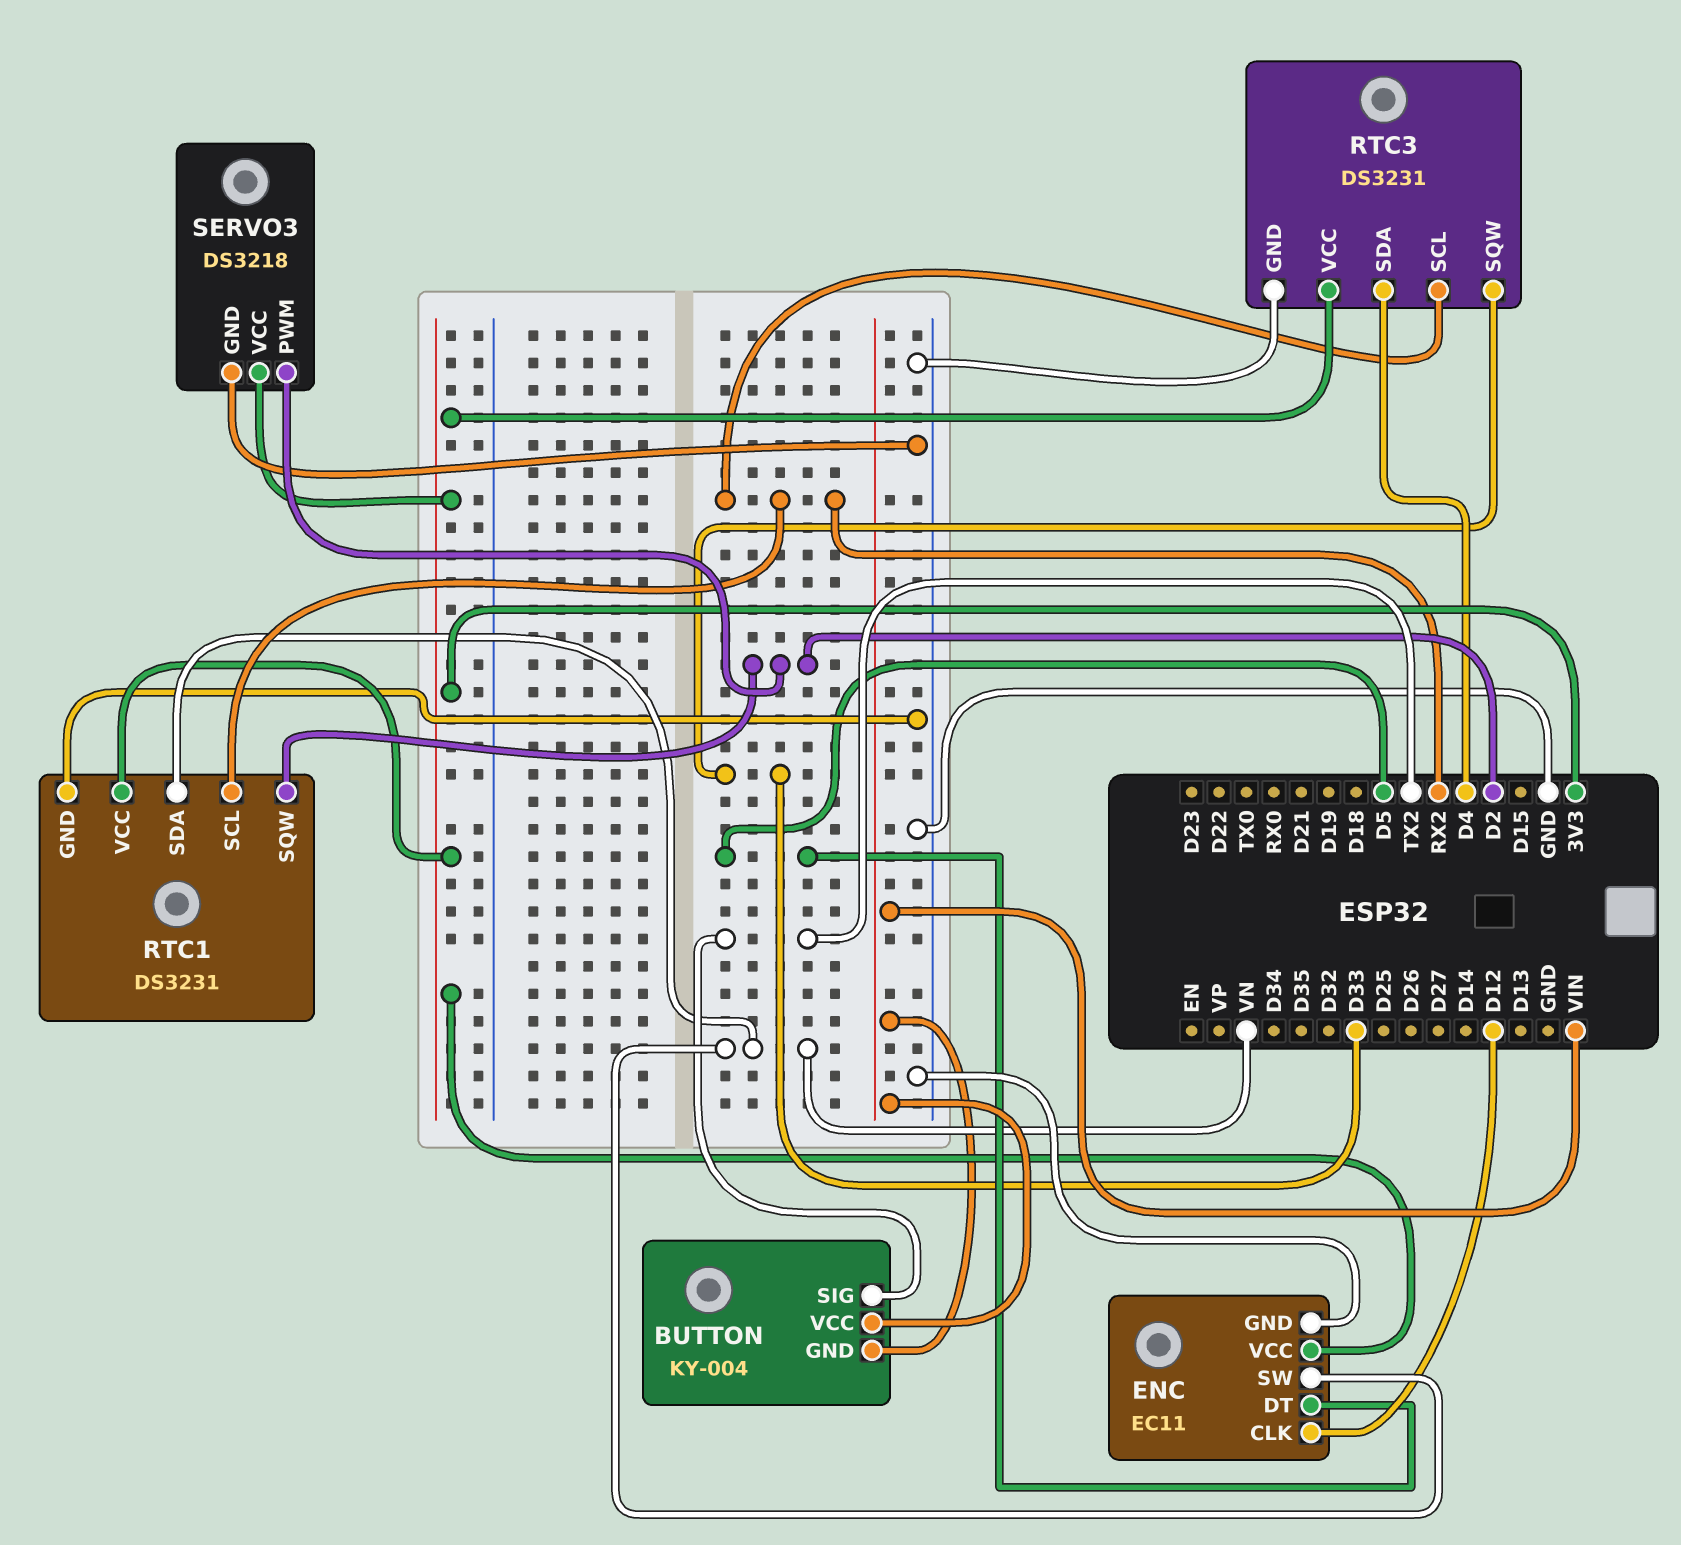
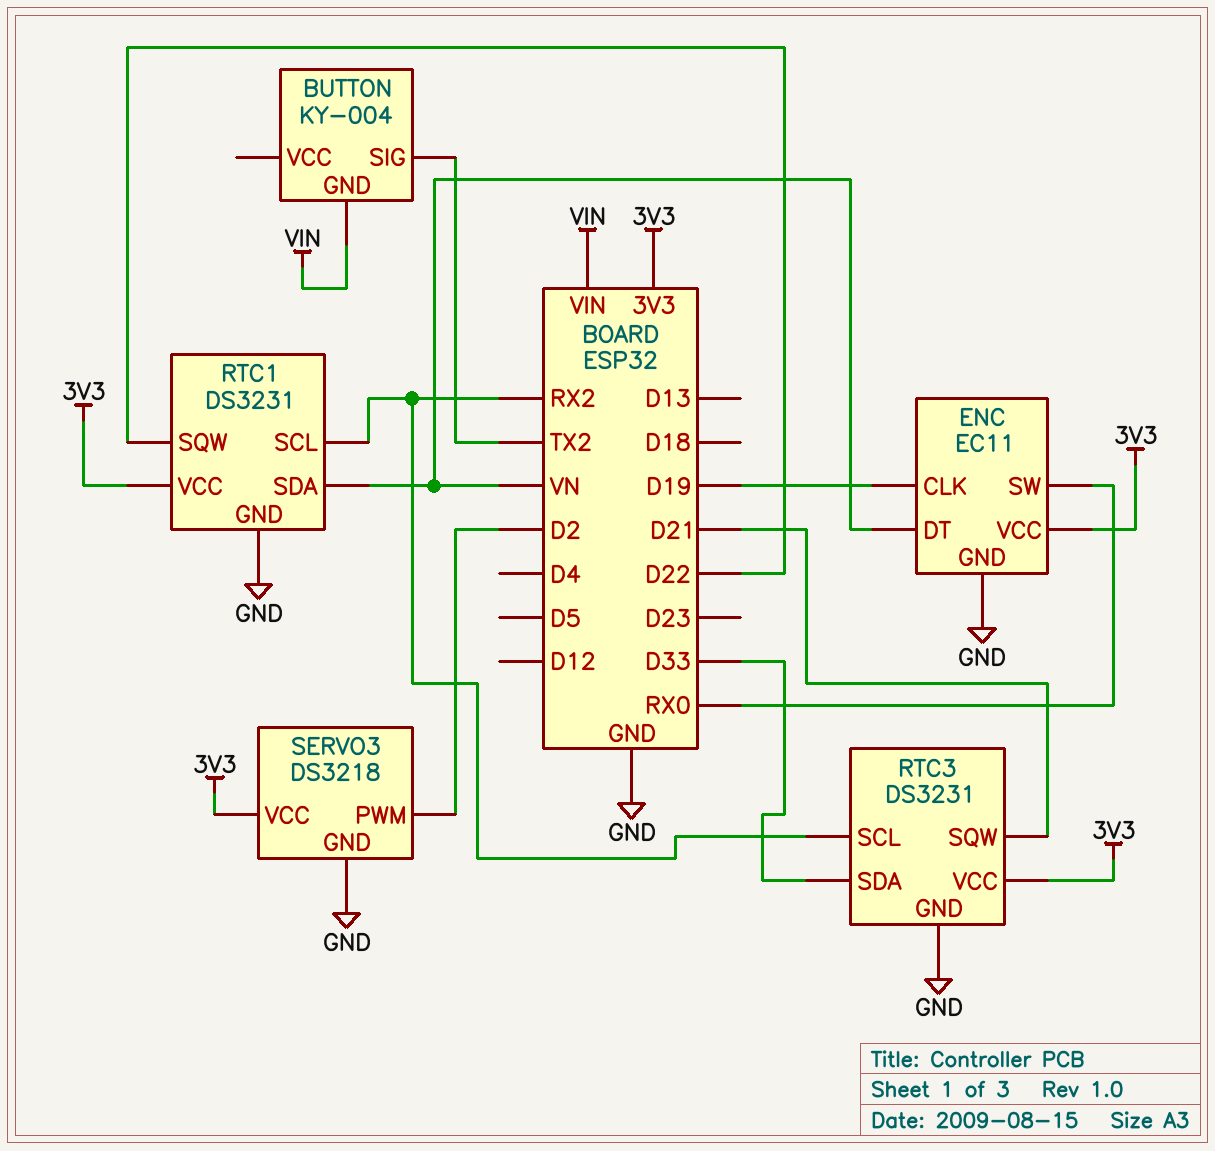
BUTTON pin VCC: VIN -> none
ENC pin CLK: D12 -> D19
ENC pin DT: D5 -> VN
ENC pin SW: VN -> RX0
RTC1 pin SQW: D2 -> D22
RTC3 pin SDA: D4 -> D33
RTC3 pin SQW: D33 -> D21

